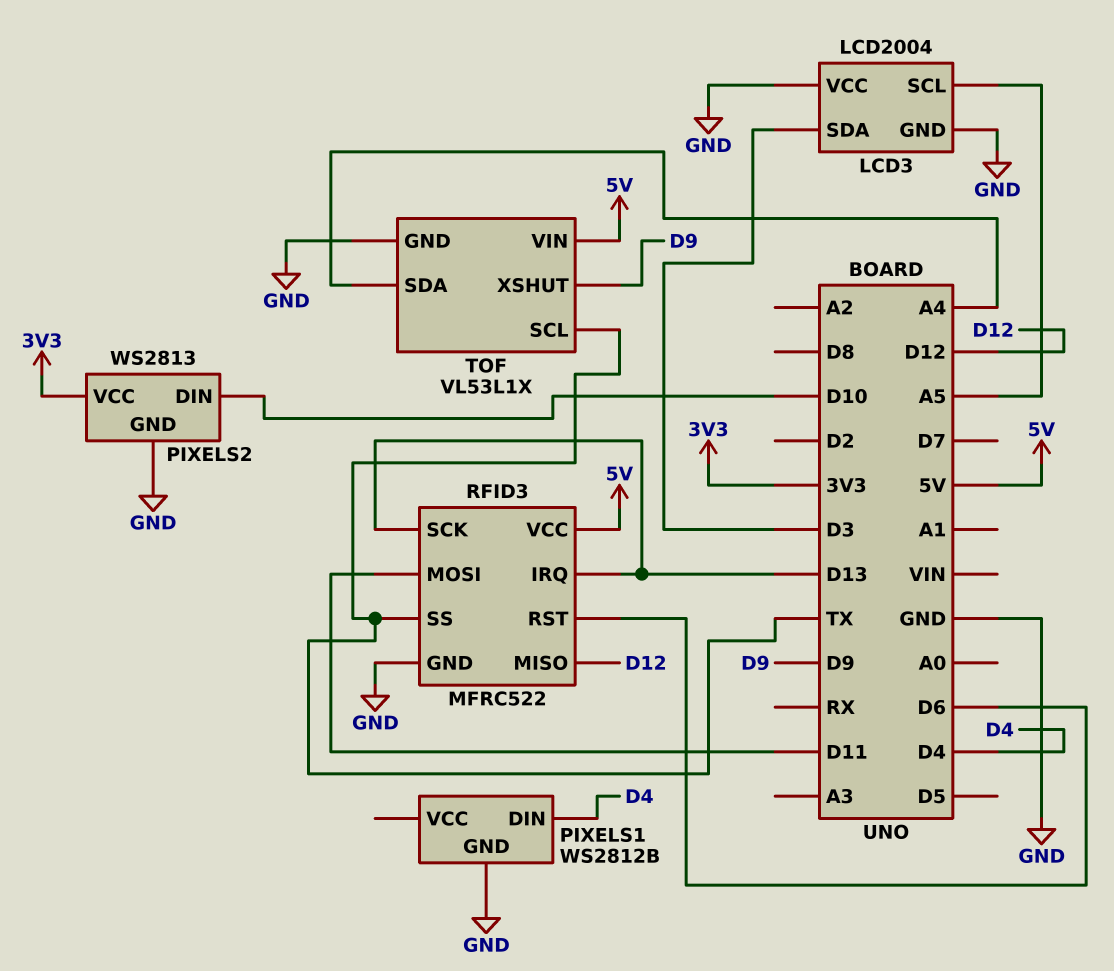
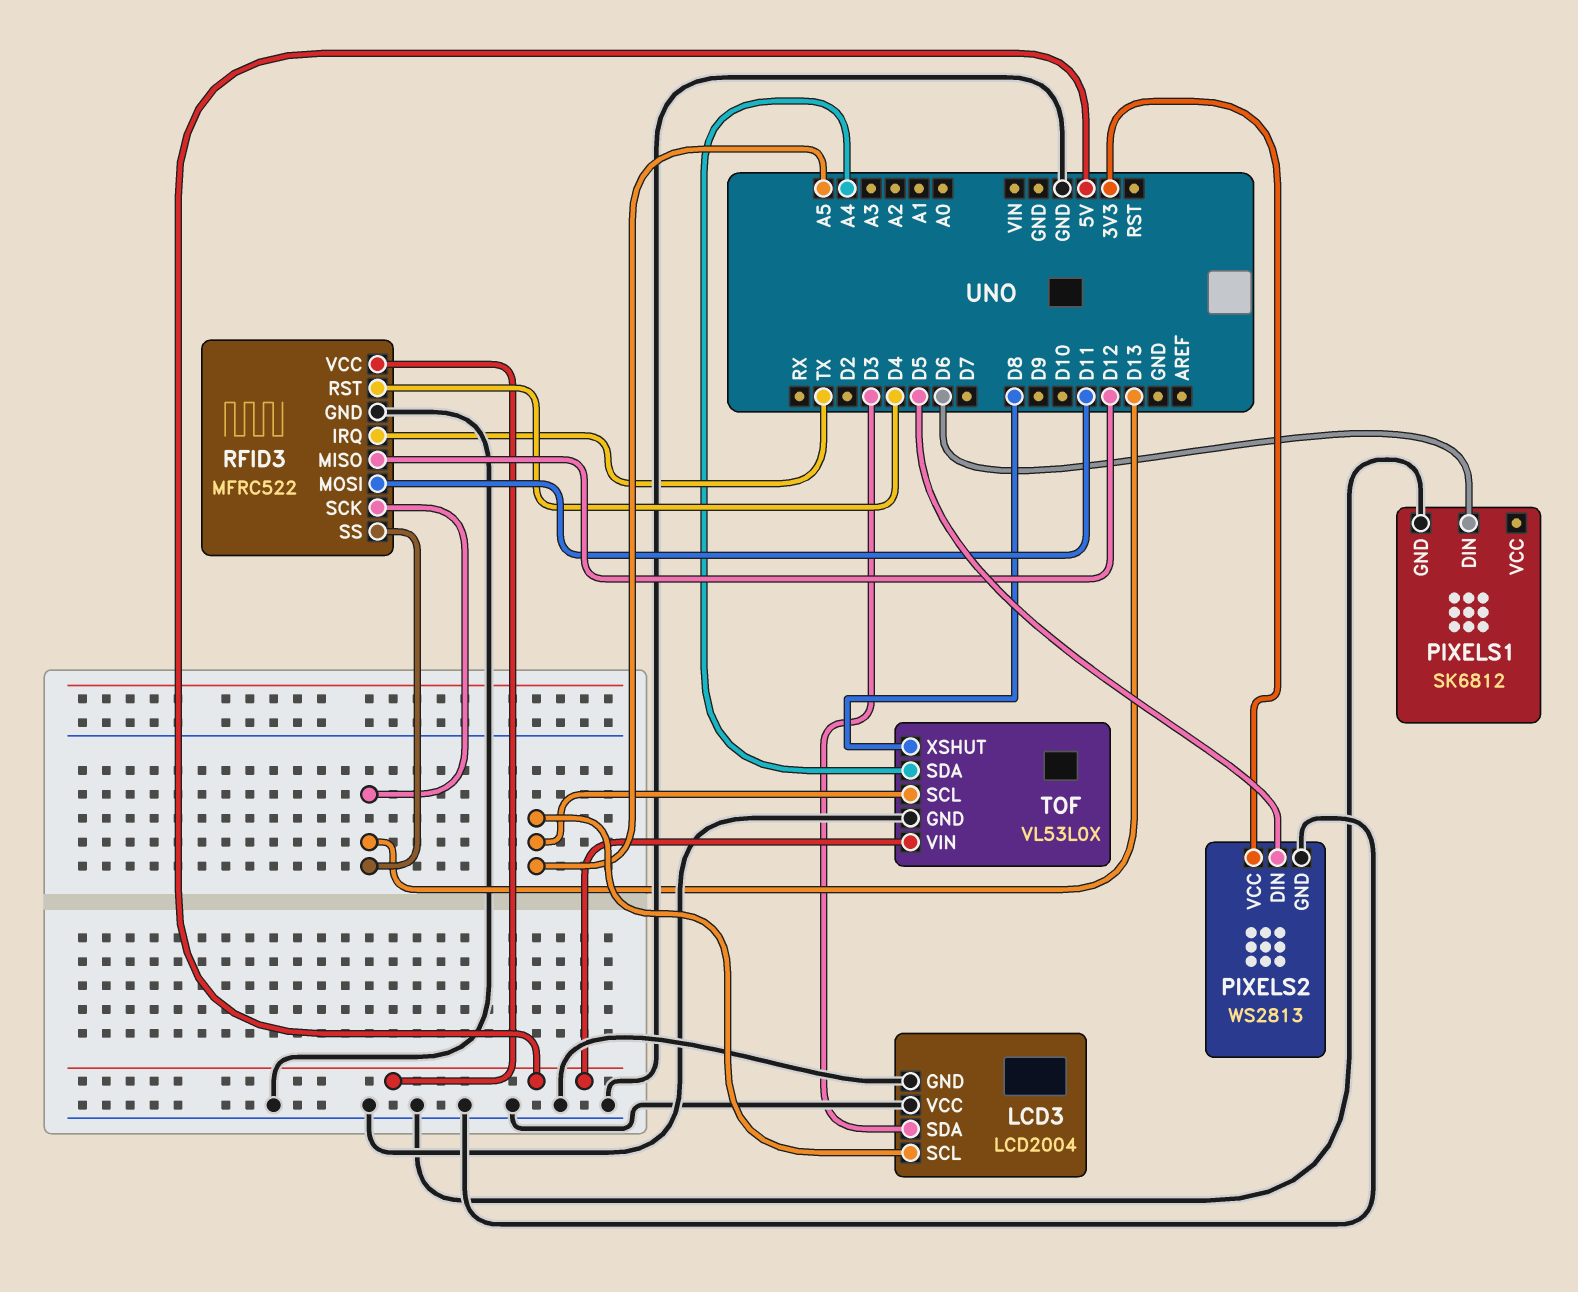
PIXELS1: WS2812B -> SK6812
PIXELS1 pin DIN: D4 -> D6
PIXELS2 pin DIN: D10 -> D5
RFID3 pin IRQ: D13 -> TX
RFID3 pin RST: D6 -> D4
RFID3 pin SS: TX -> D13
TOF: VL53L1X -> VL53L0X
TOF pin SCL: TX -> A5
TOF pin XSHUT: D9 -> D8

